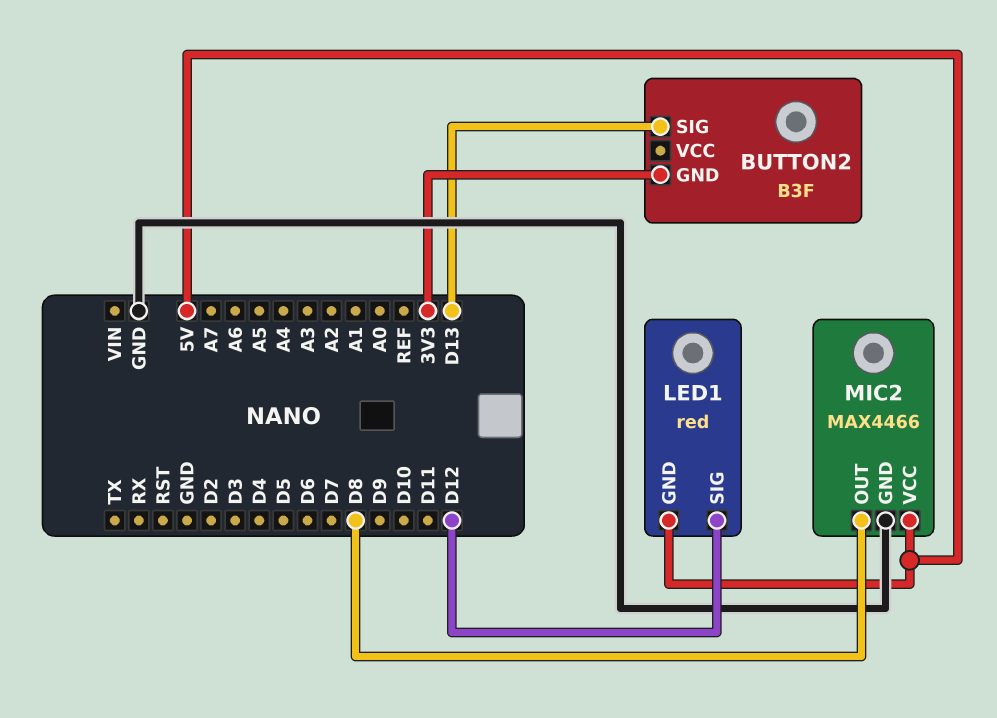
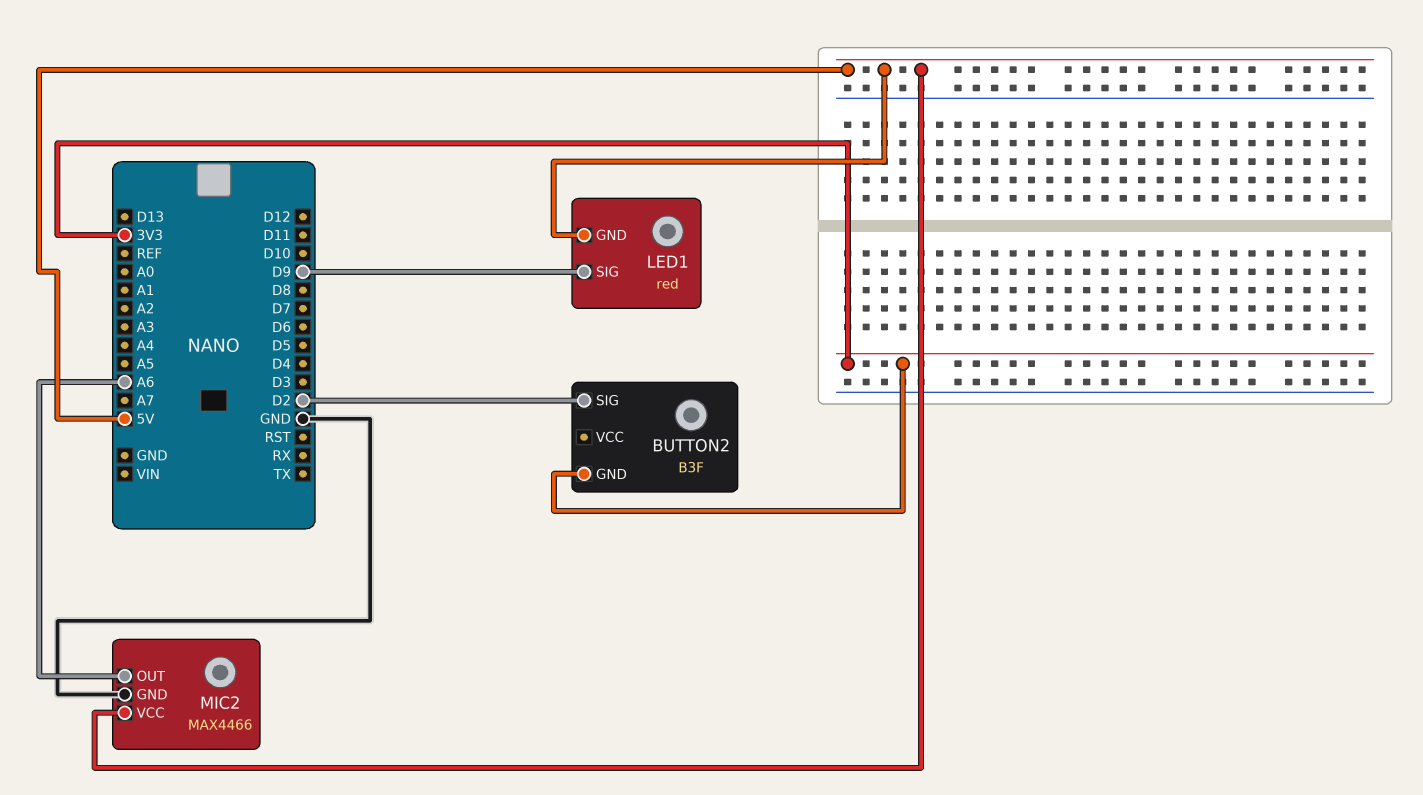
BUTTON2 pin SIG: D13 -> D2
LED1 pin SIG: D12 -> D9
MIC2 pin OUT: D8 -> A6

